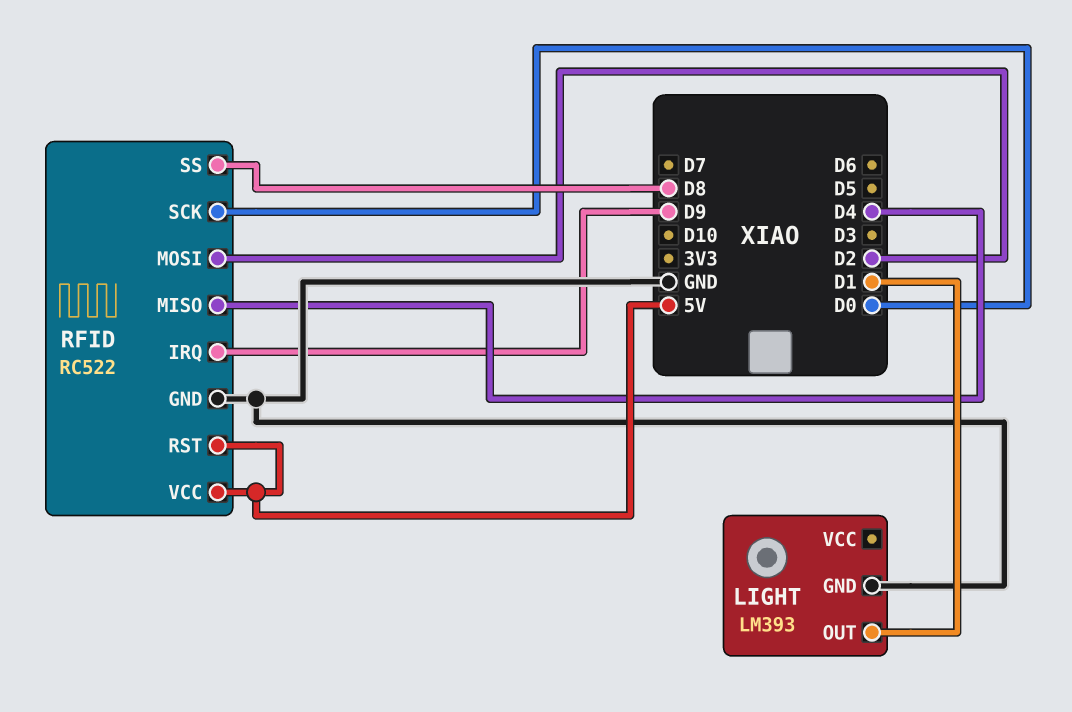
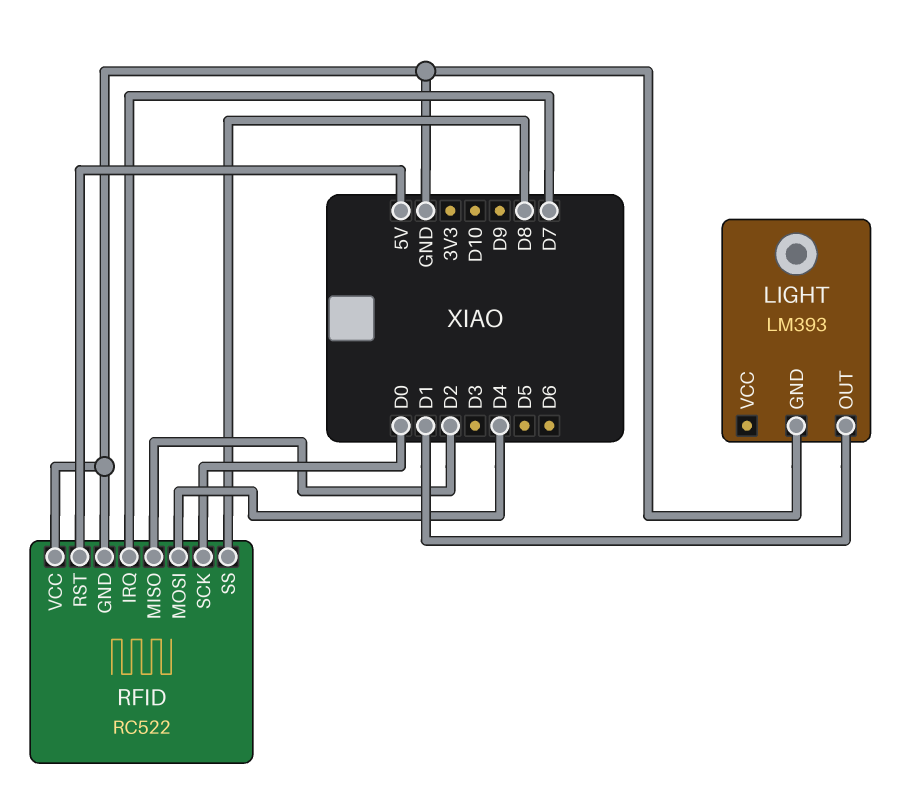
RFID pin IRQ: D9 -> D7
RFID pin MISO: D4 -> D2
RFID pin MOSI: D2 -> D4
RFID pin VCC: 5V -> GND

